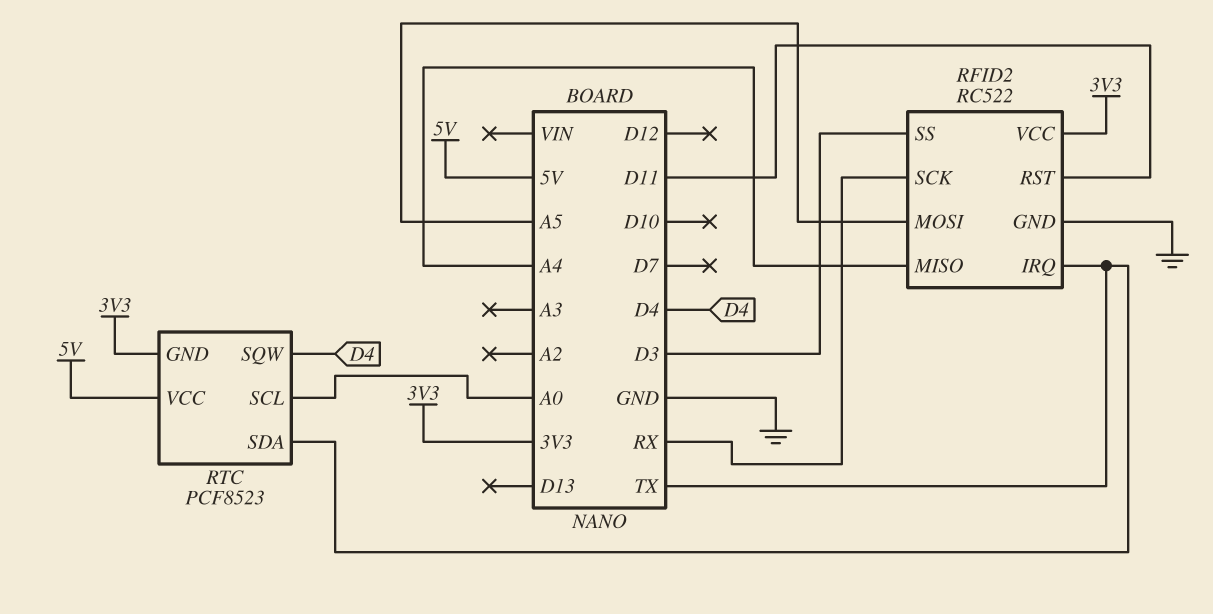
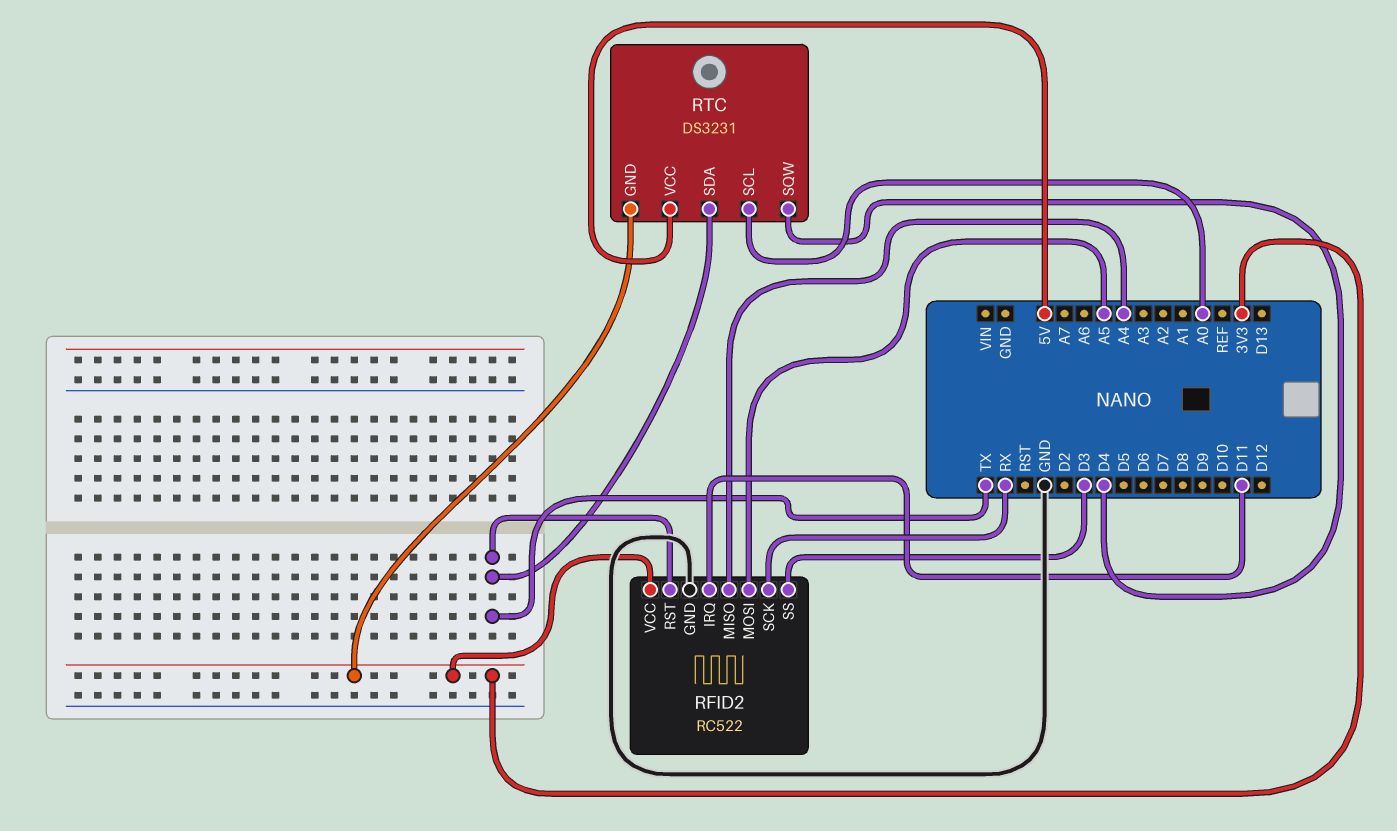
RFID2 pin IRQ: TX -> D11
RFID2 pin RST: D11 -> TX
RTC: PCF8523 -> DS3231

